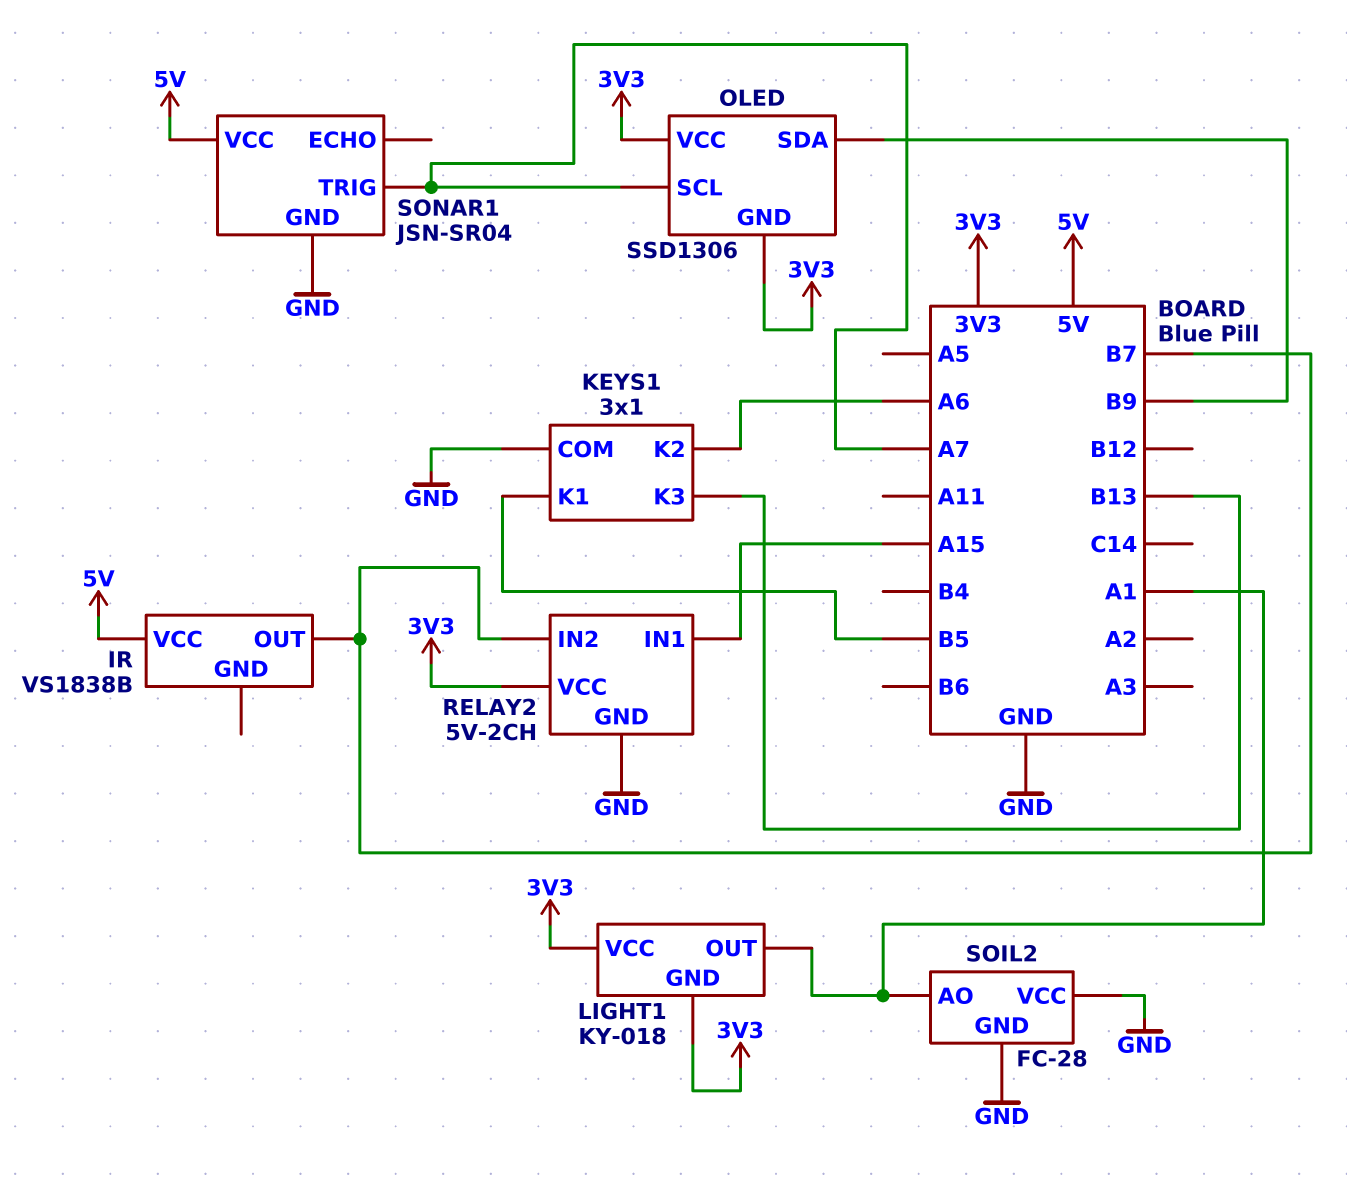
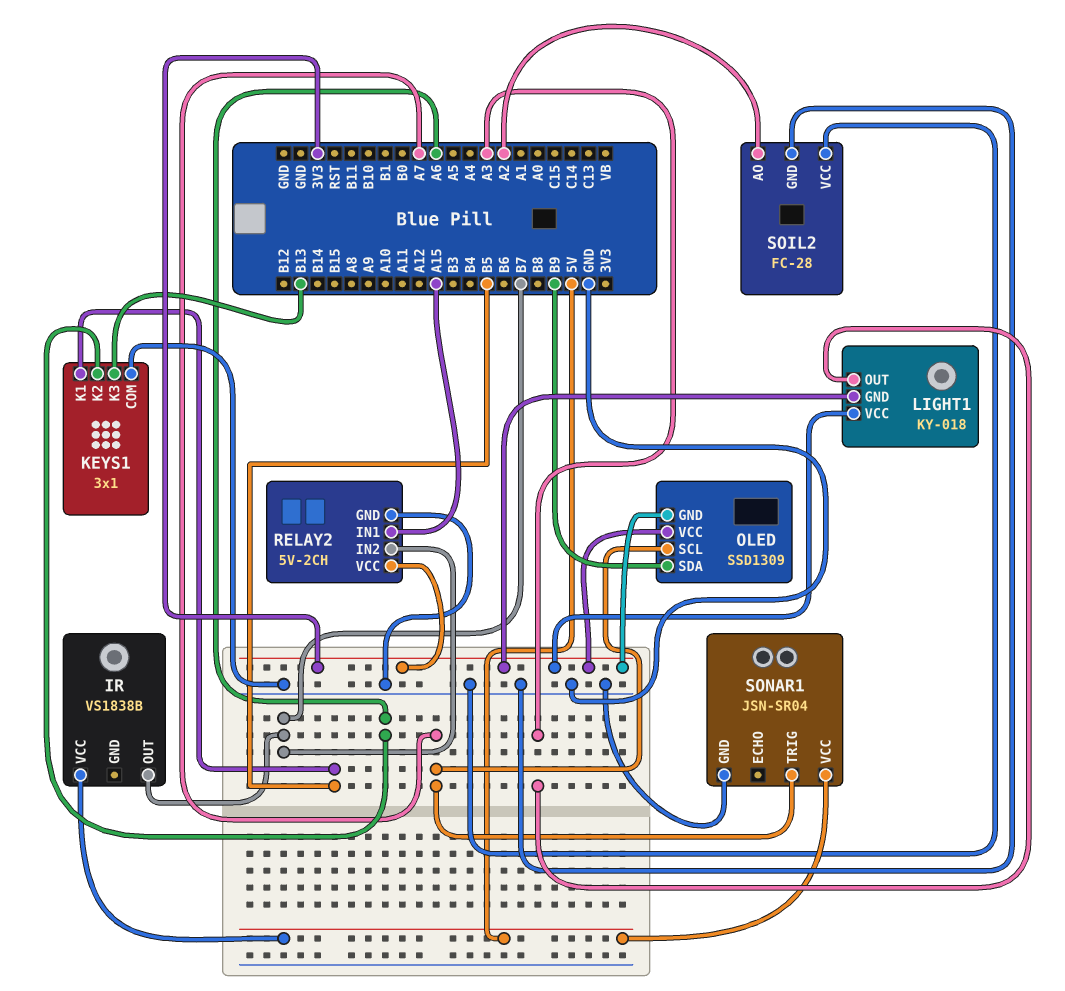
LIGHT1 pin OUT: A1 -> A3
OLED: SSD1306 -> SSD1309
SOIL2 pin AO: A1 -> A2

